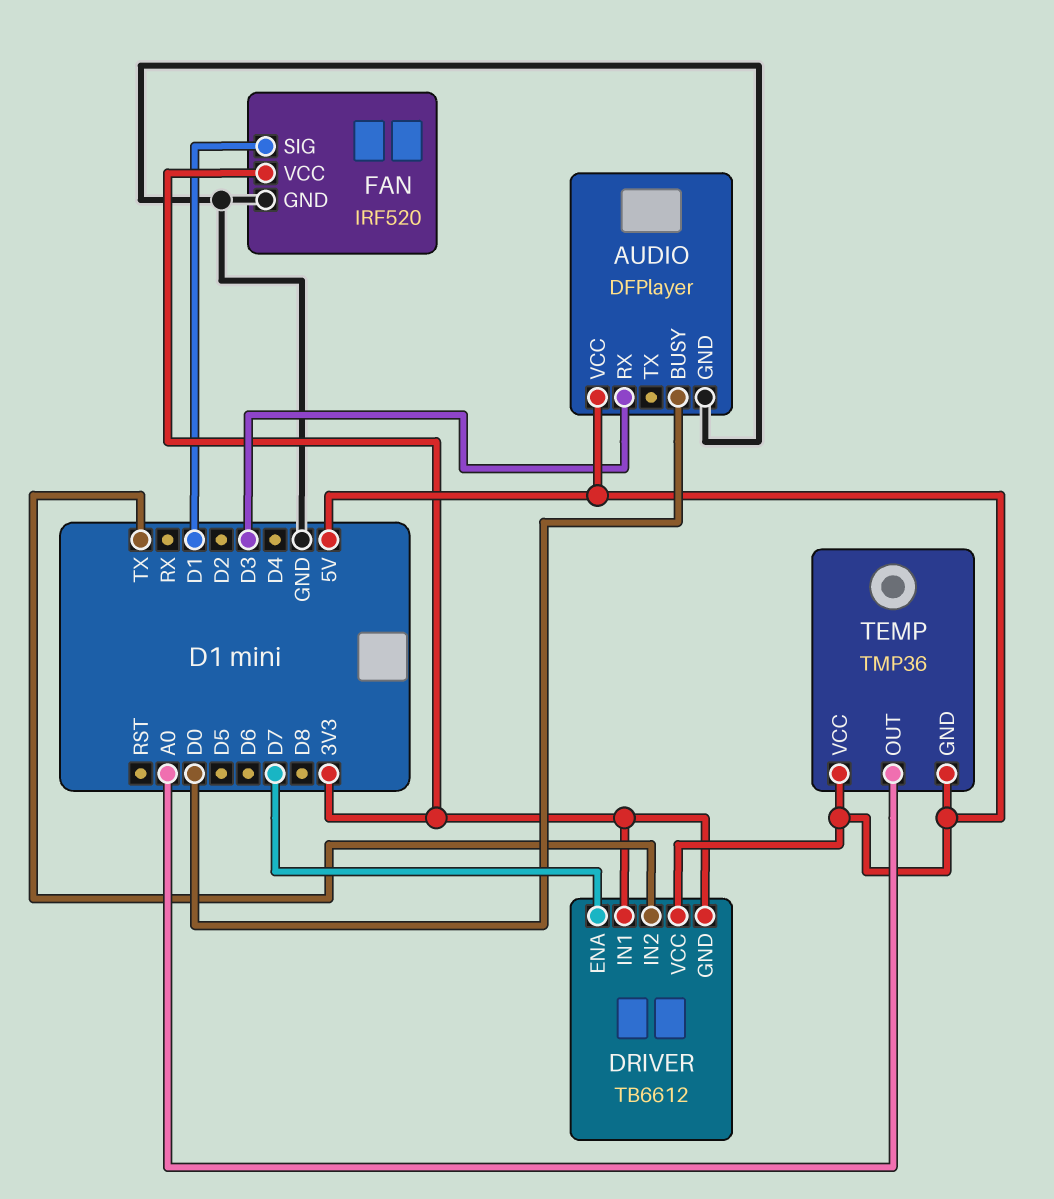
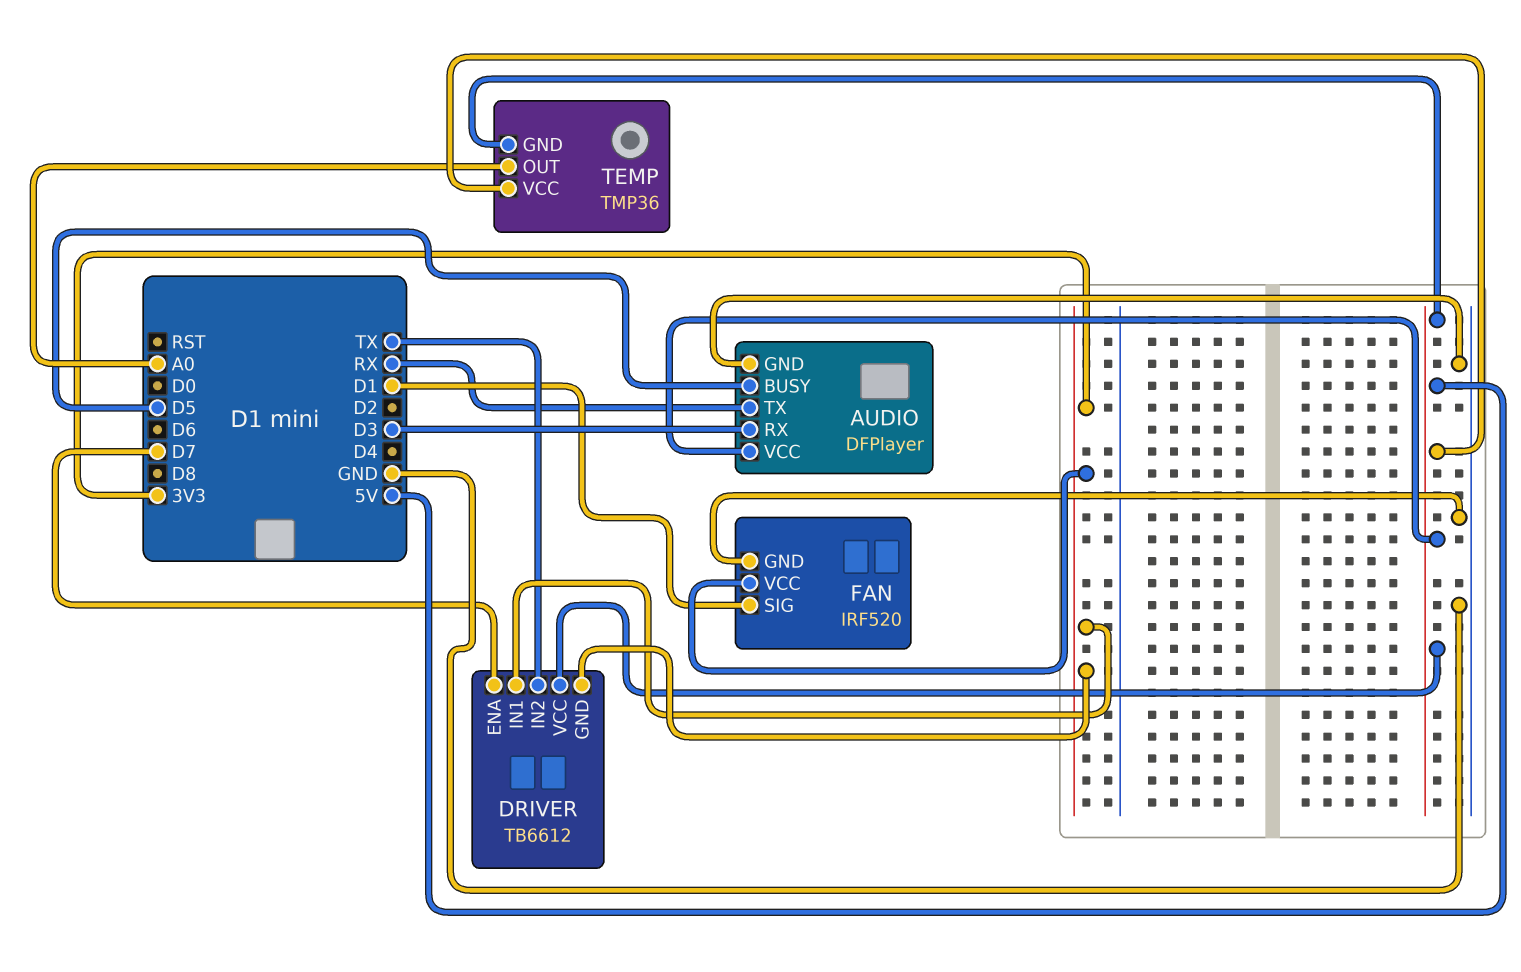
AUDIO pin BUSY: D0 -> D5
AUDIO pin TX: none -> RX

